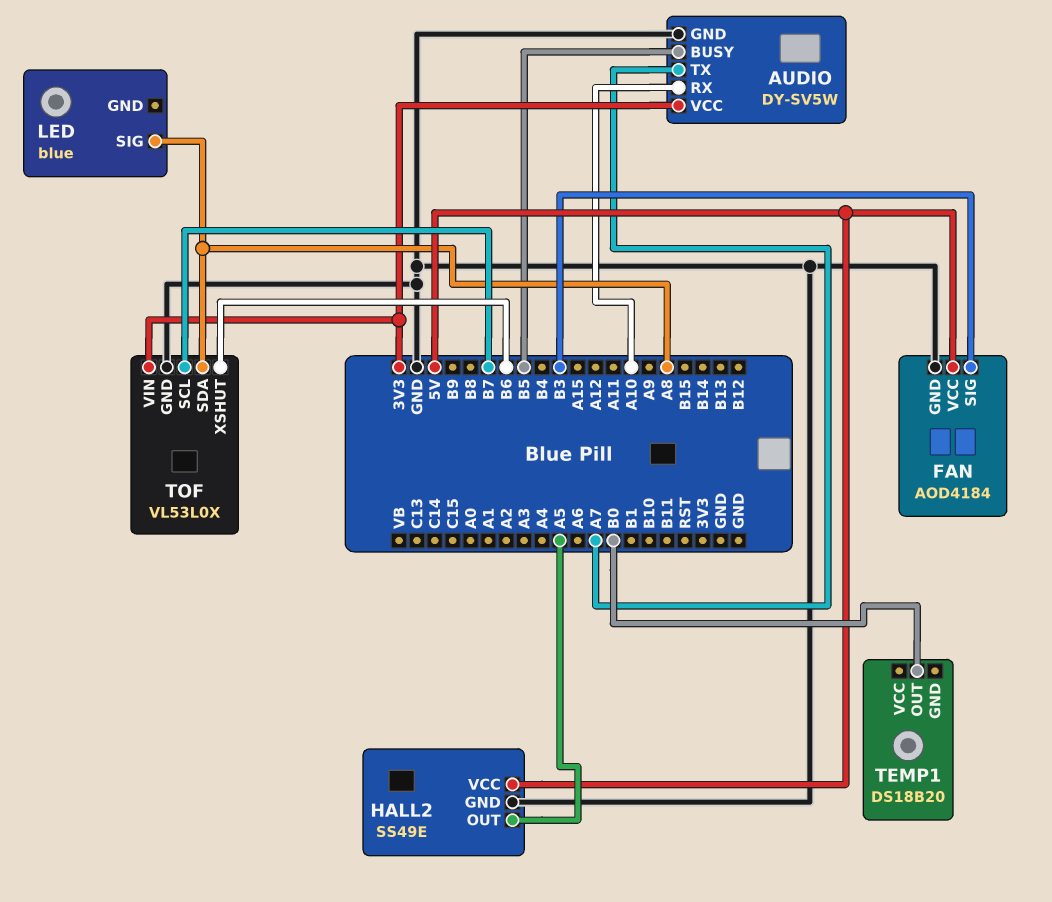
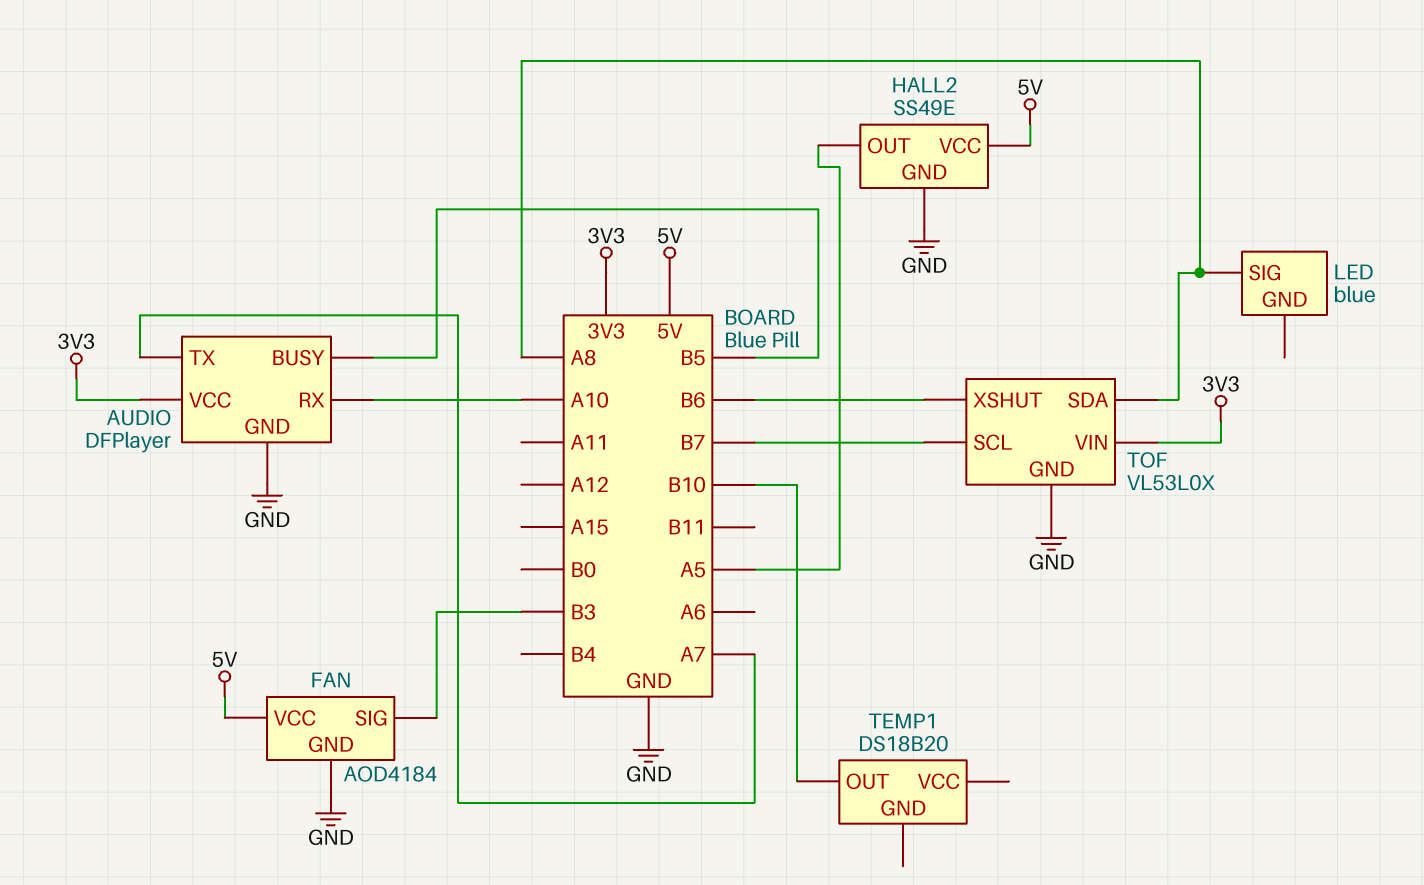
AUDIO: DY-SV5W -> DFPlayer
TEMP1 pin OUT: B0 -> B10

